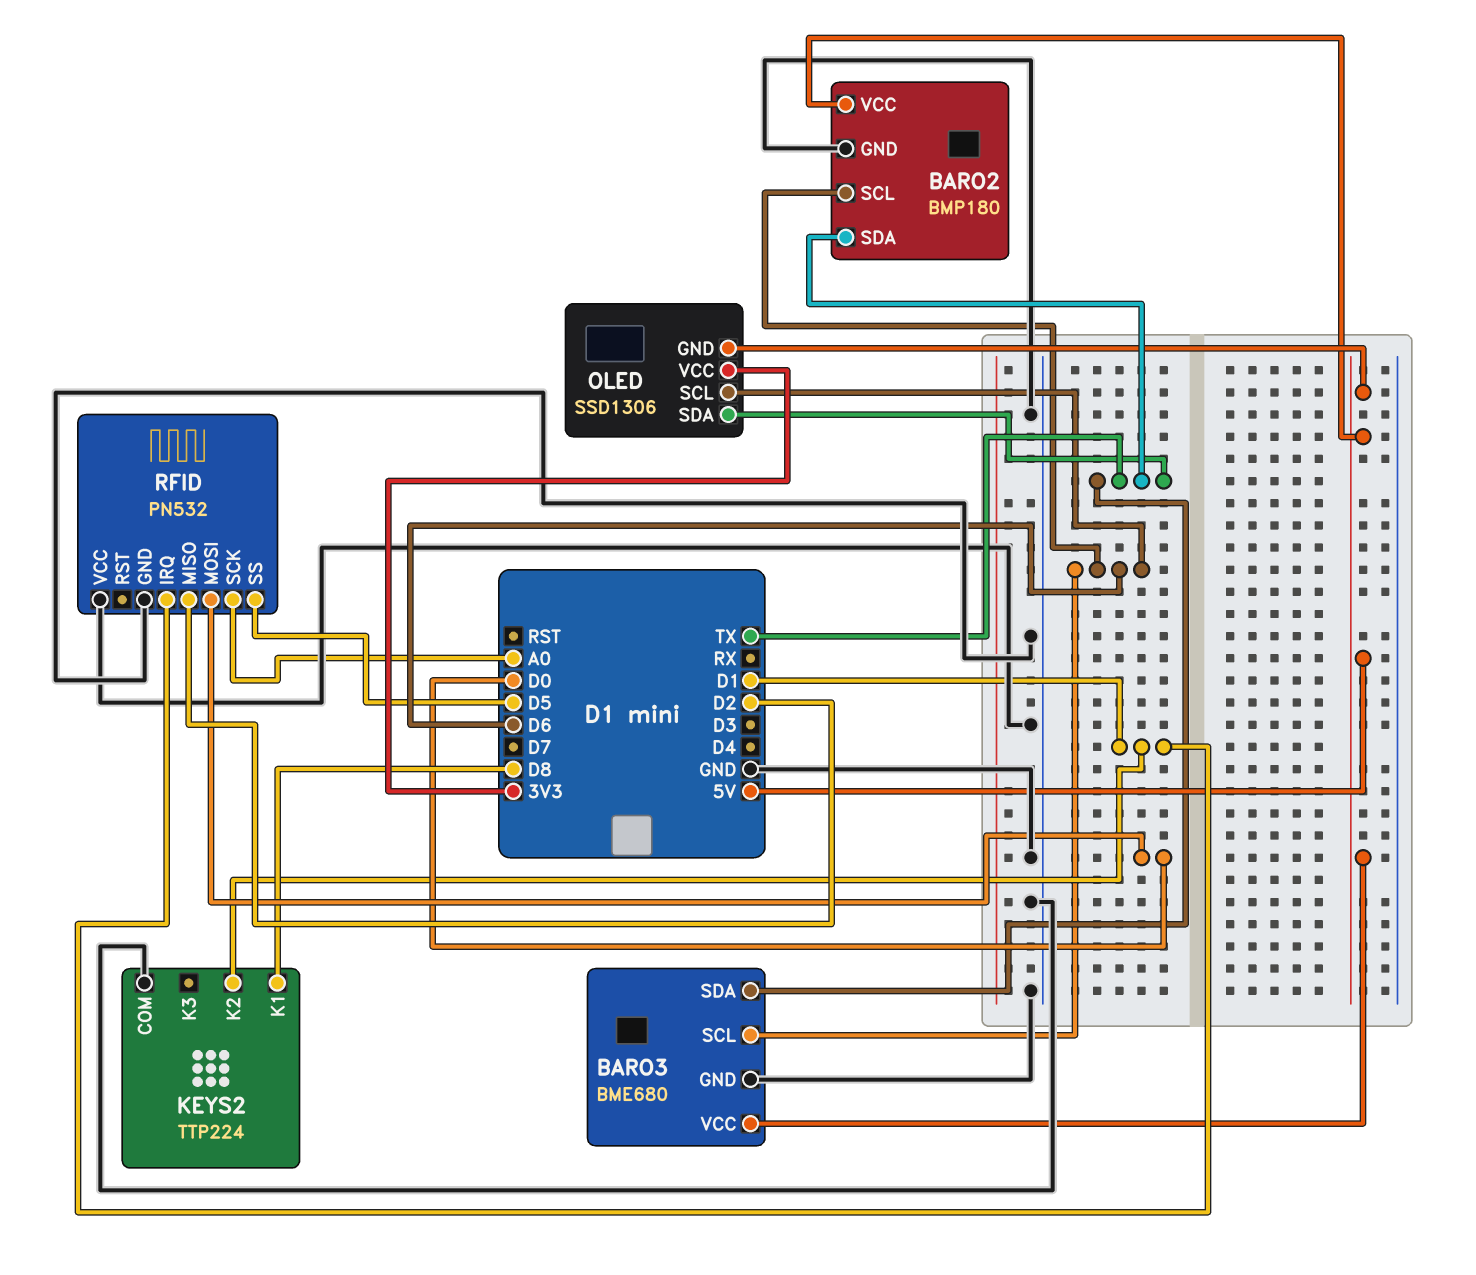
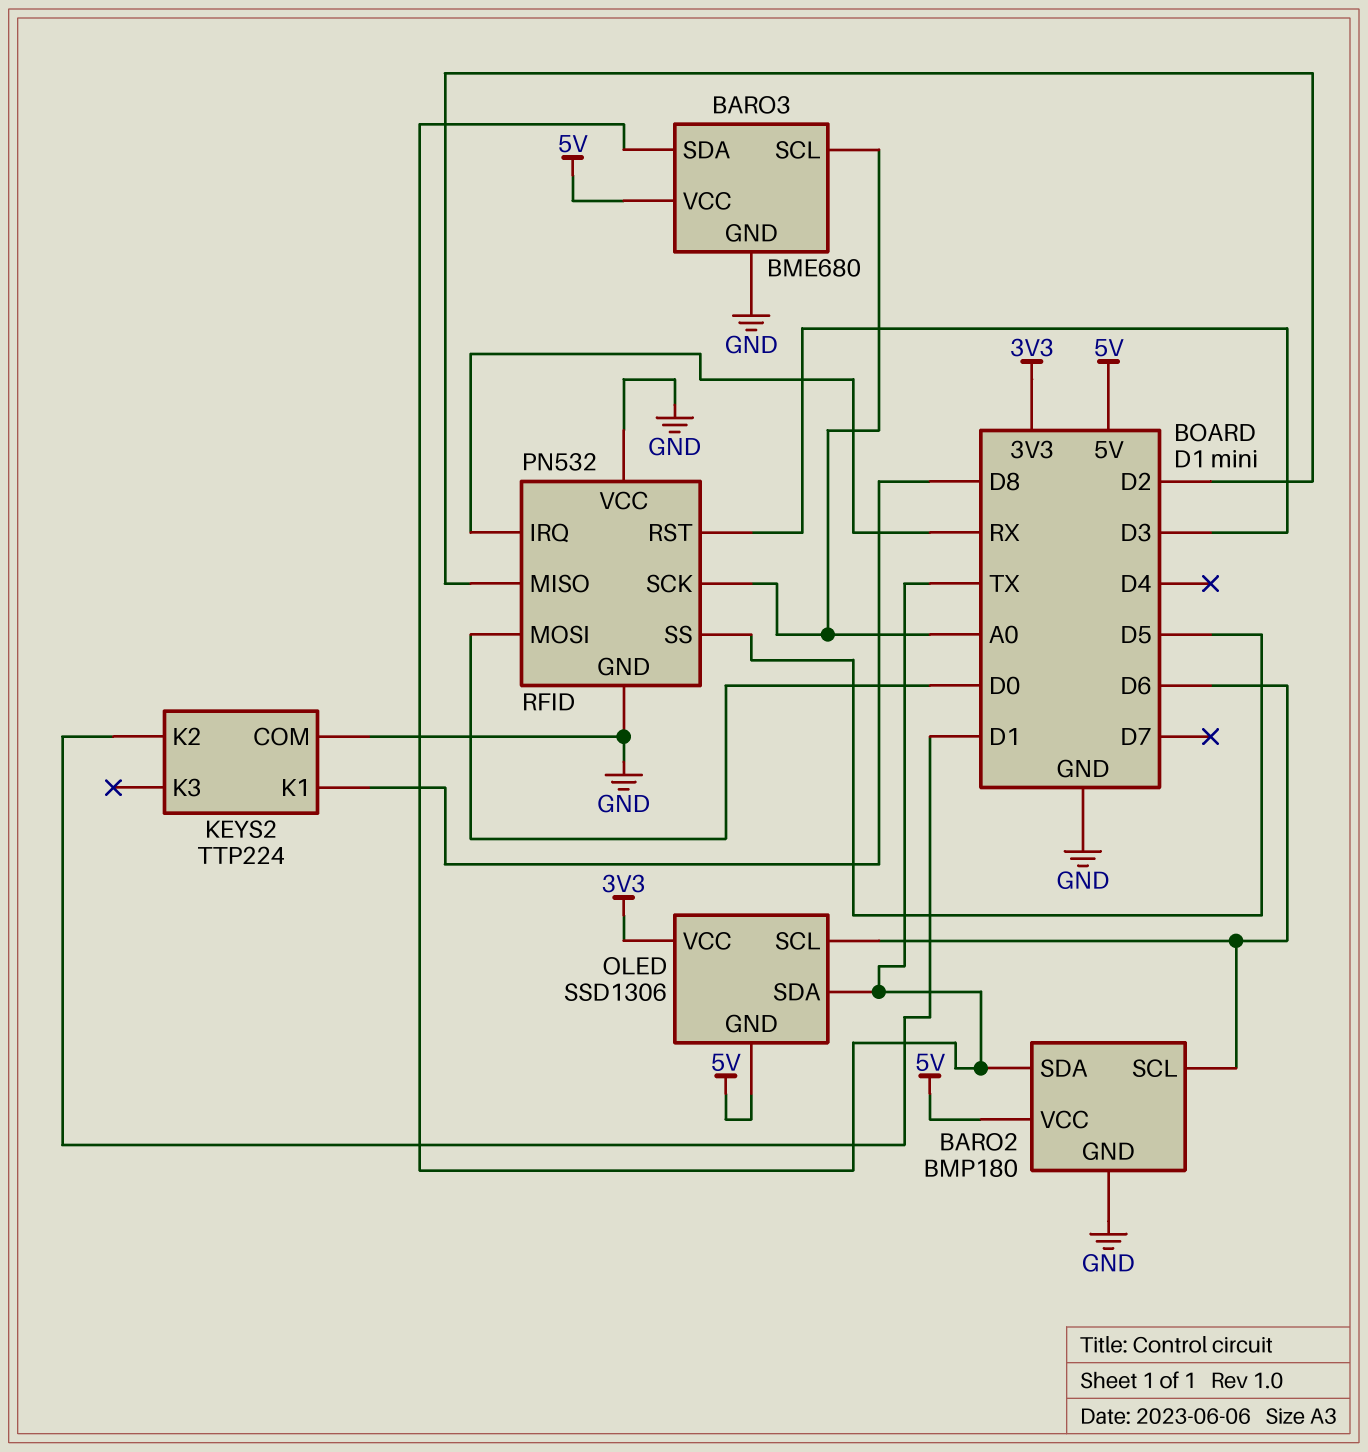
BARO3 pin SCL: D6 -> A0
RFID pin IRQ: D1 -> RX
RFID pin RST: none -> D3

